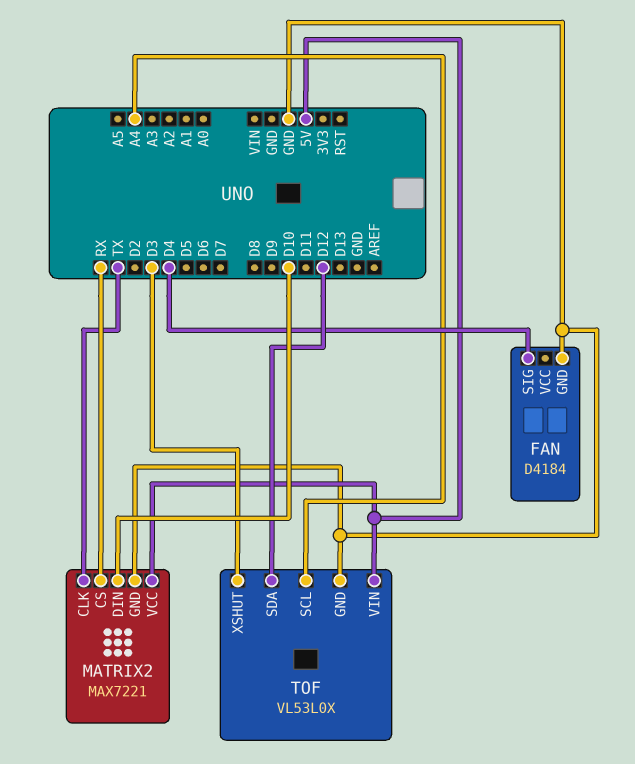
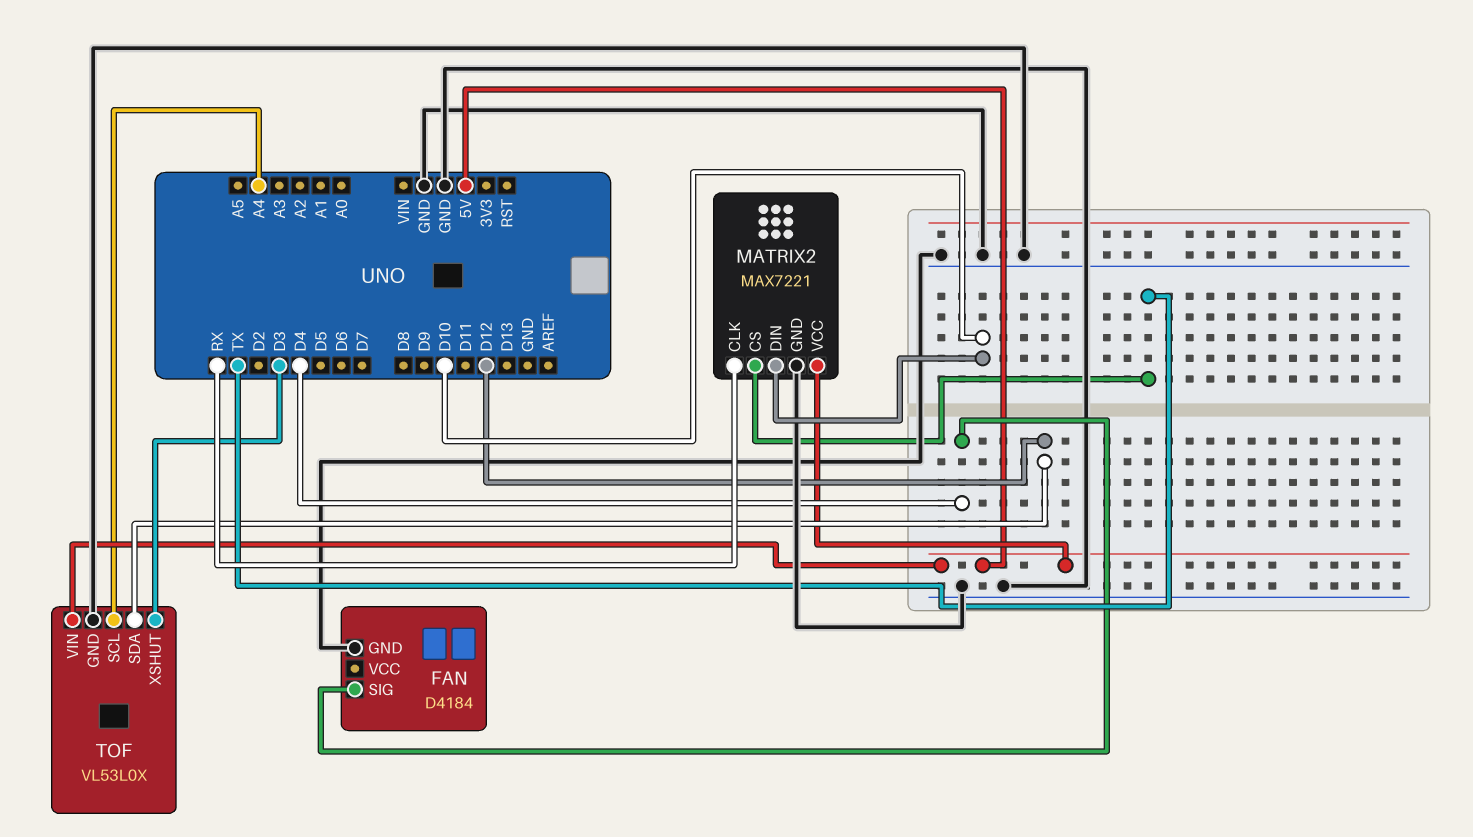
MATRIX2 pin CLK: TX -> RX
MATRIX2 pin CS: RX -> TX

